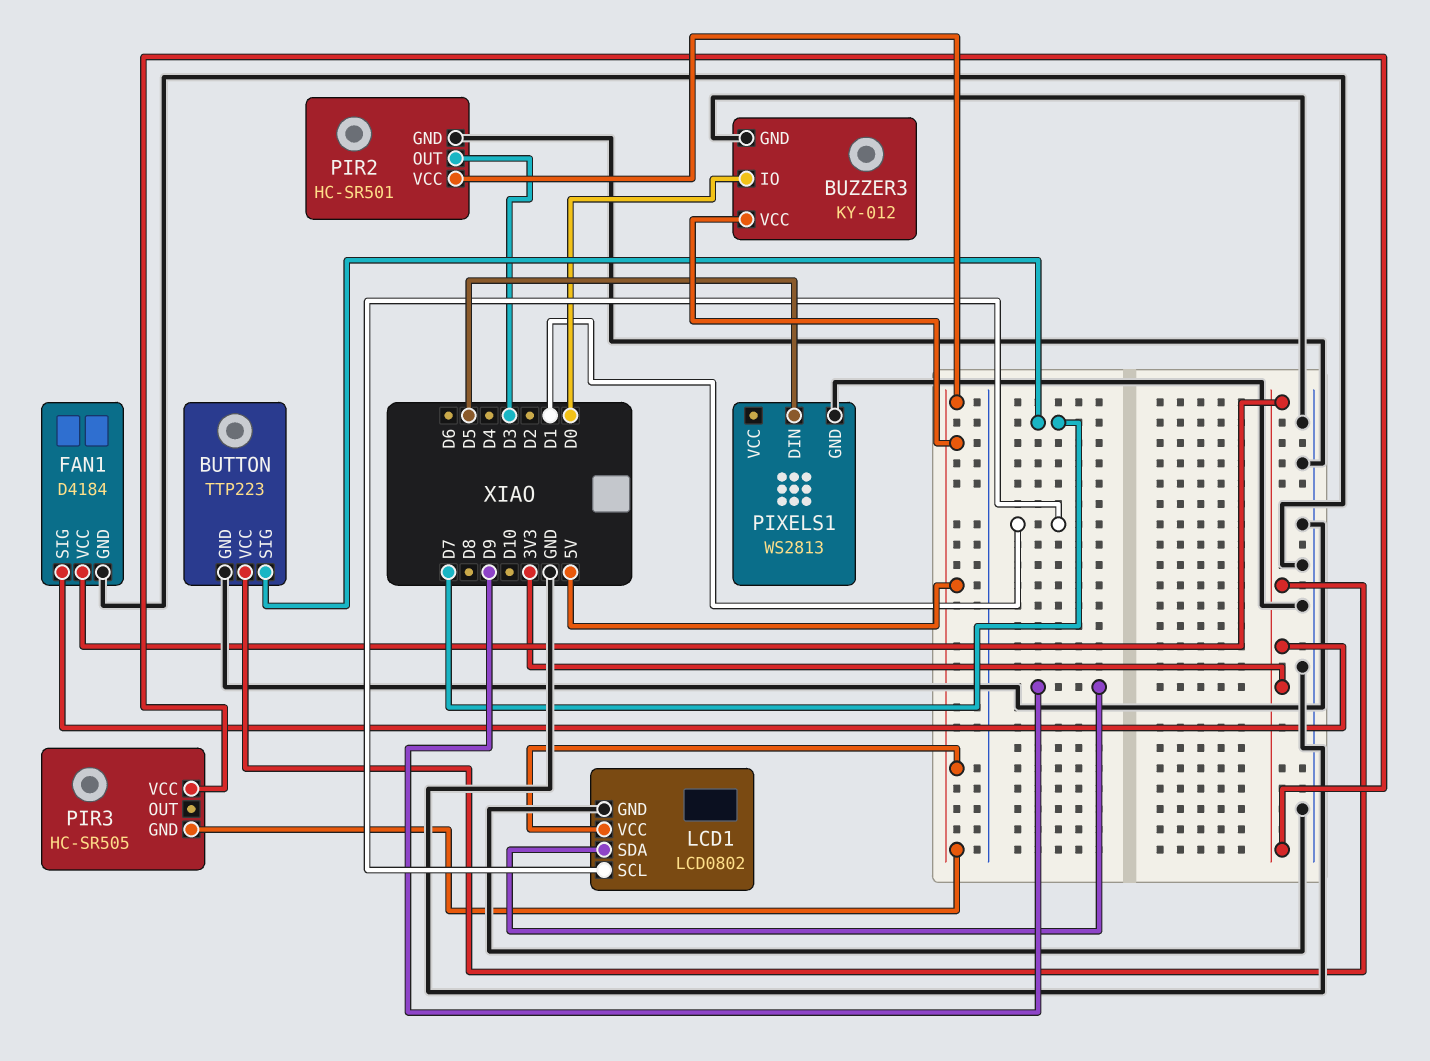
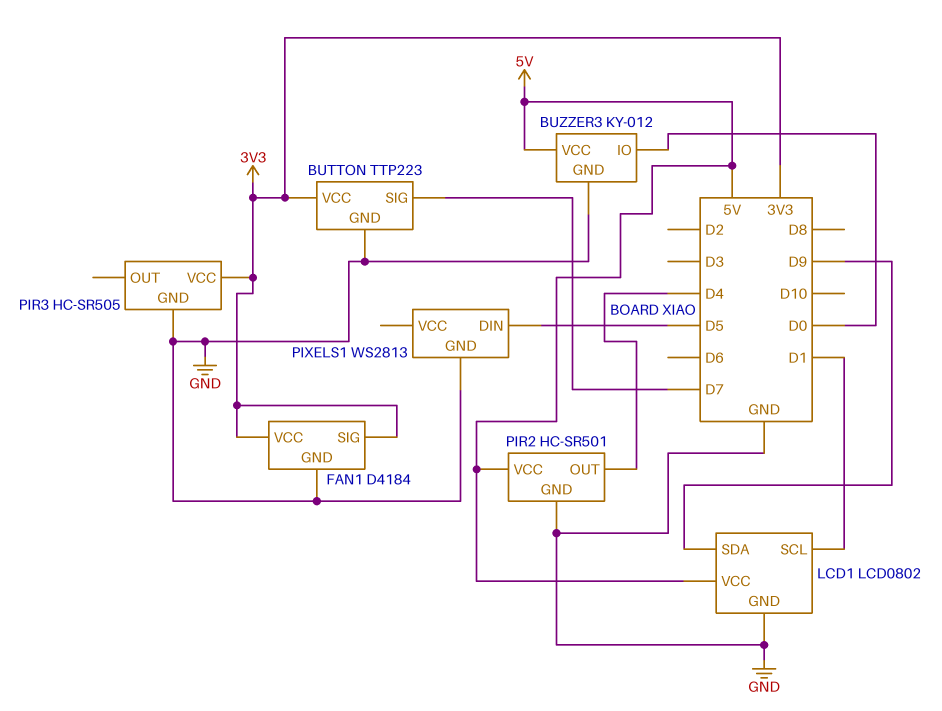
PIR2 pin OUT: D3 -> D4
PIR3 pin GND: 5V -> GND

